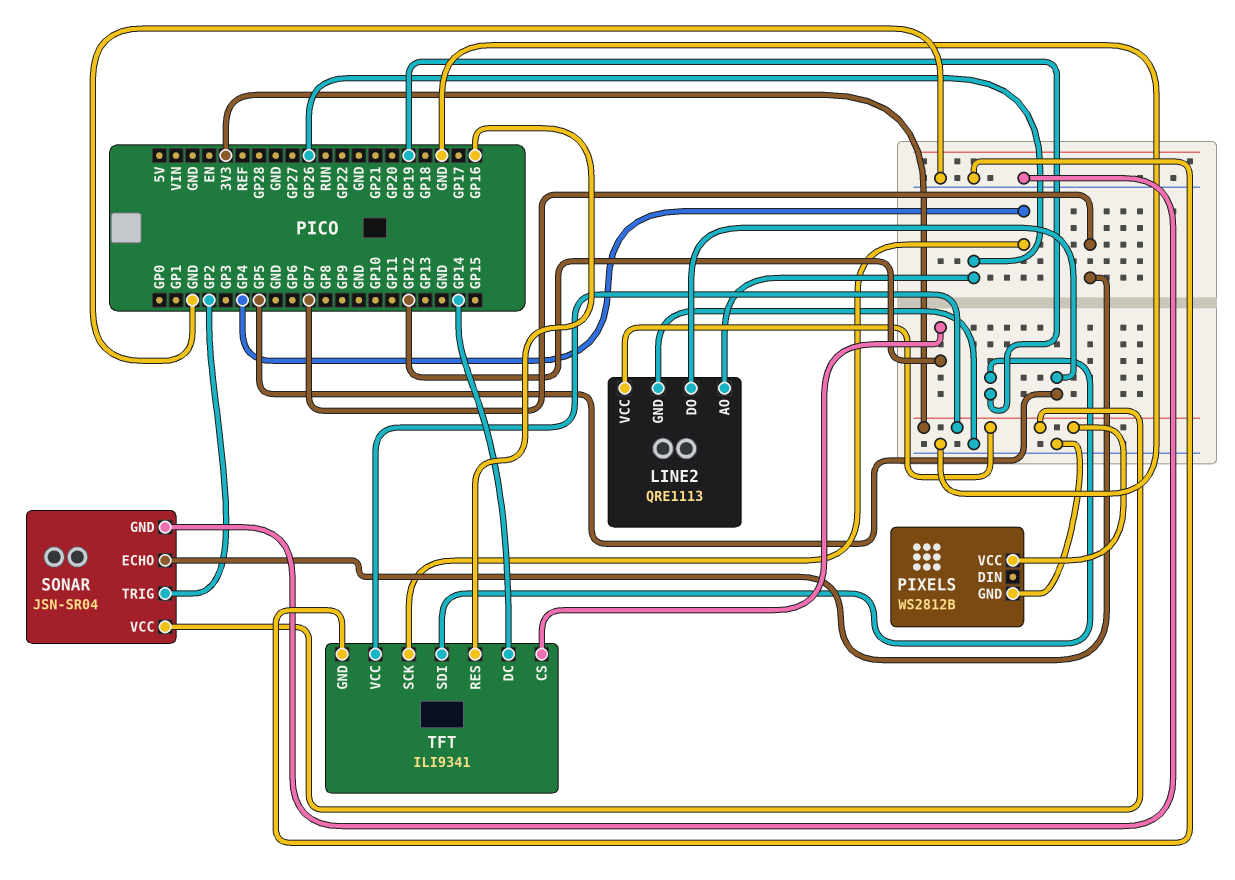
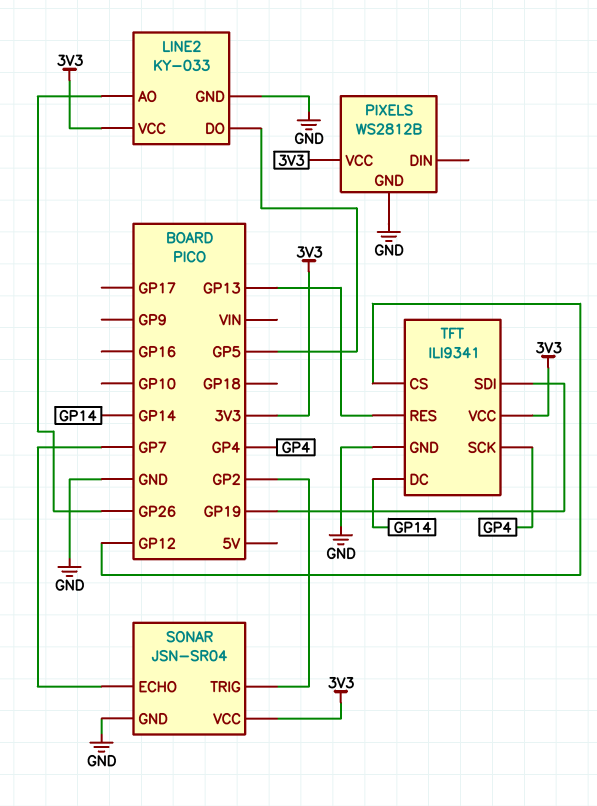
LINE2: QRE1113 -> KY-033
TFT pin RES: GP16 -> GP13

